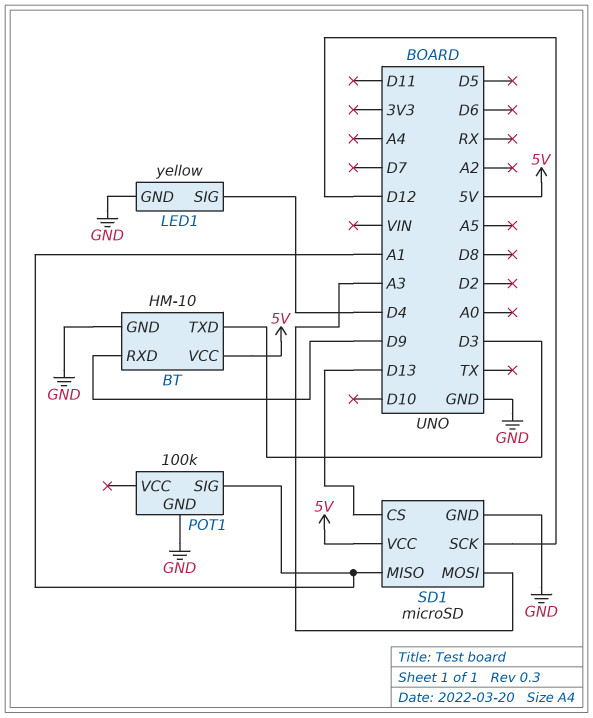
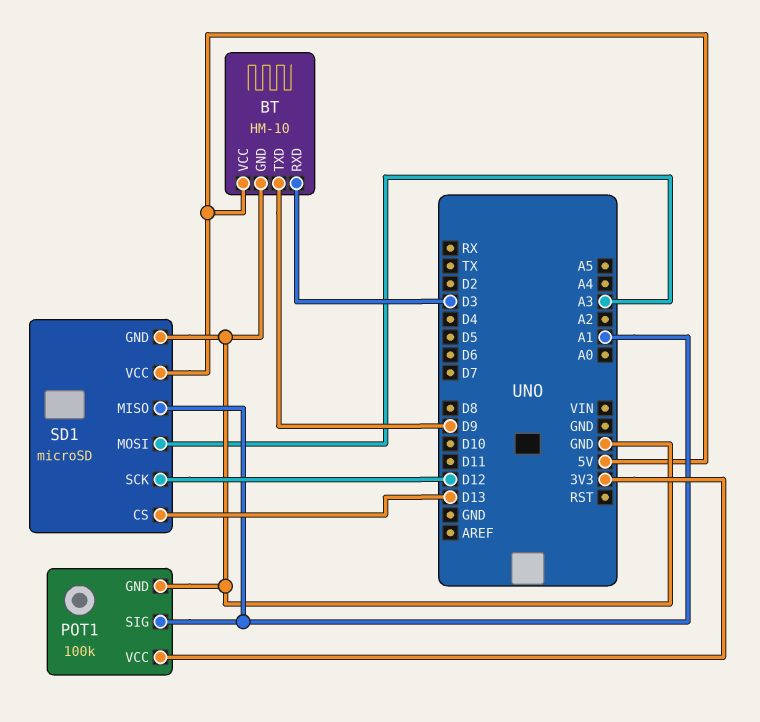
BT pin RXD: D9 -> D3
BT pin TXD: D3 -> D9
LED1: yellow -> none
LED1 pin GND: GND -> none
LED1 pin SIG: D4 -> none
POT1 pin VCC: none -> 3V3

